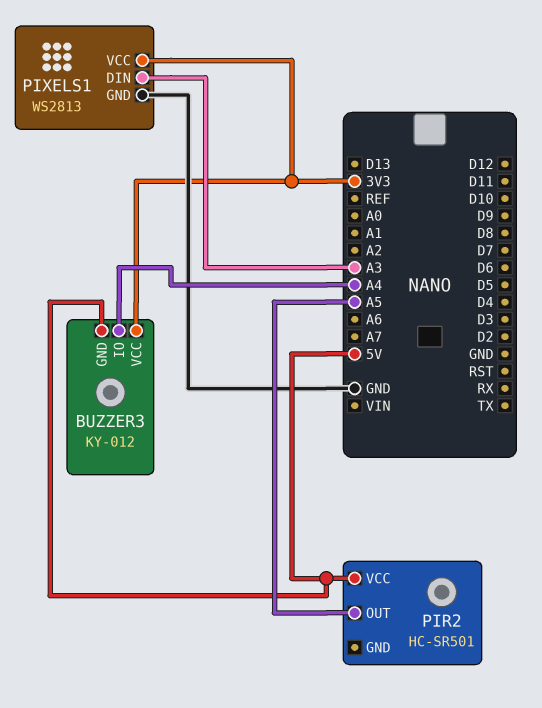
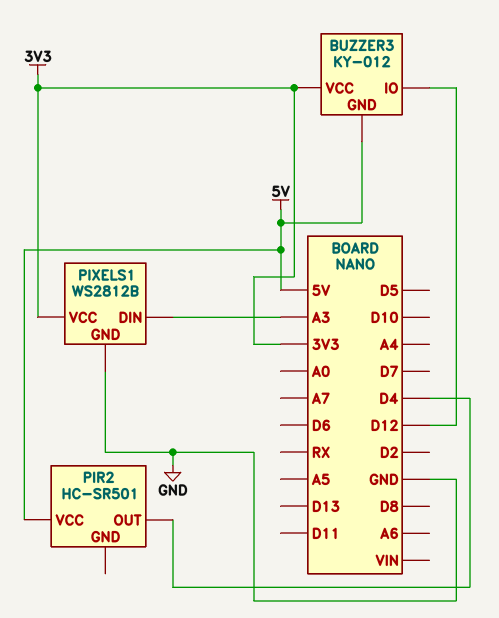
BUZZER3 pin IO: A4 -> D12
PIR2 pin OUT: A5 -> D4
PIXELS1: WS2813 -> WS2812B

